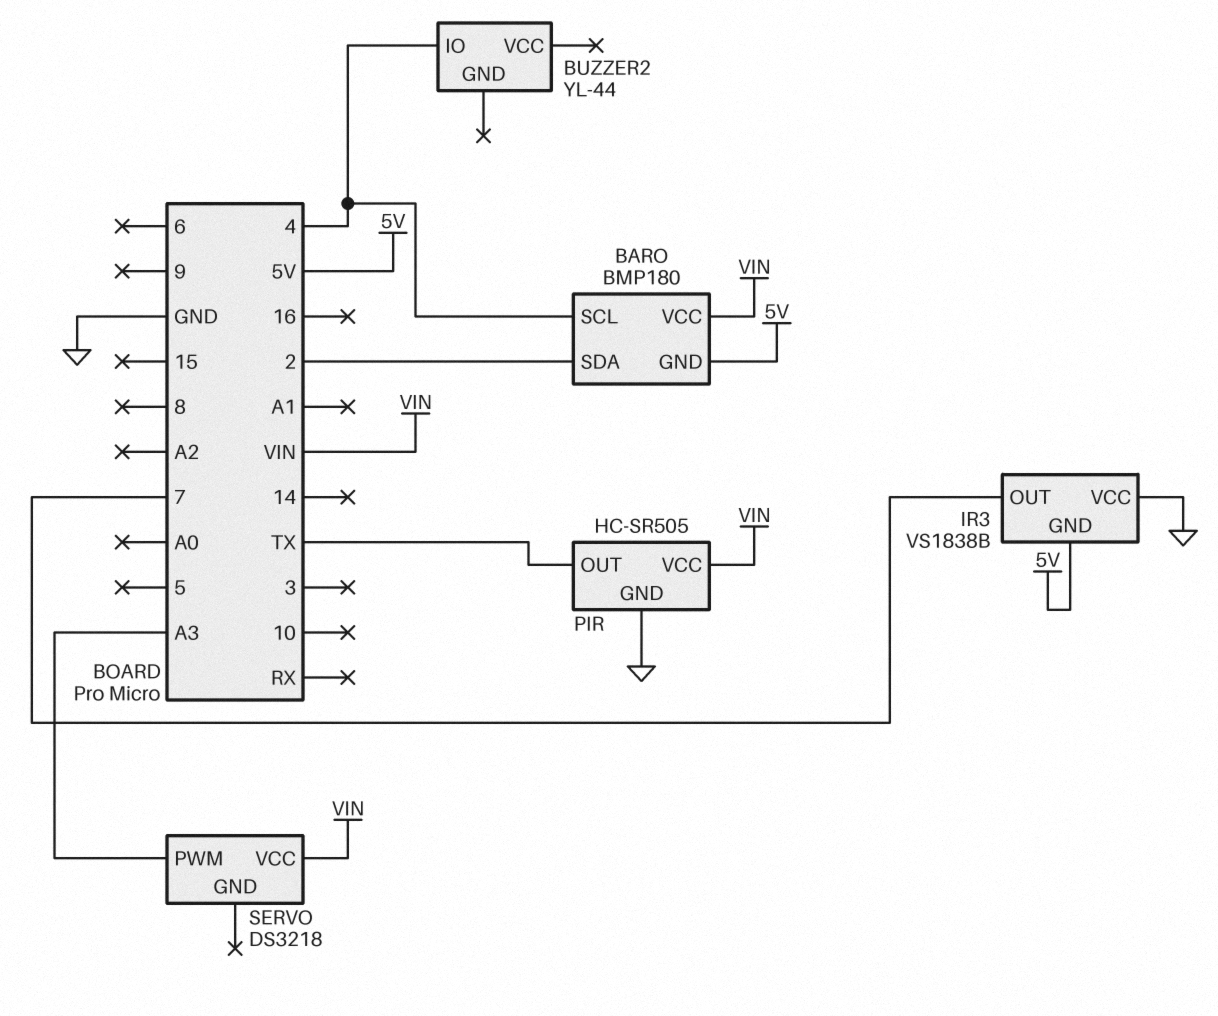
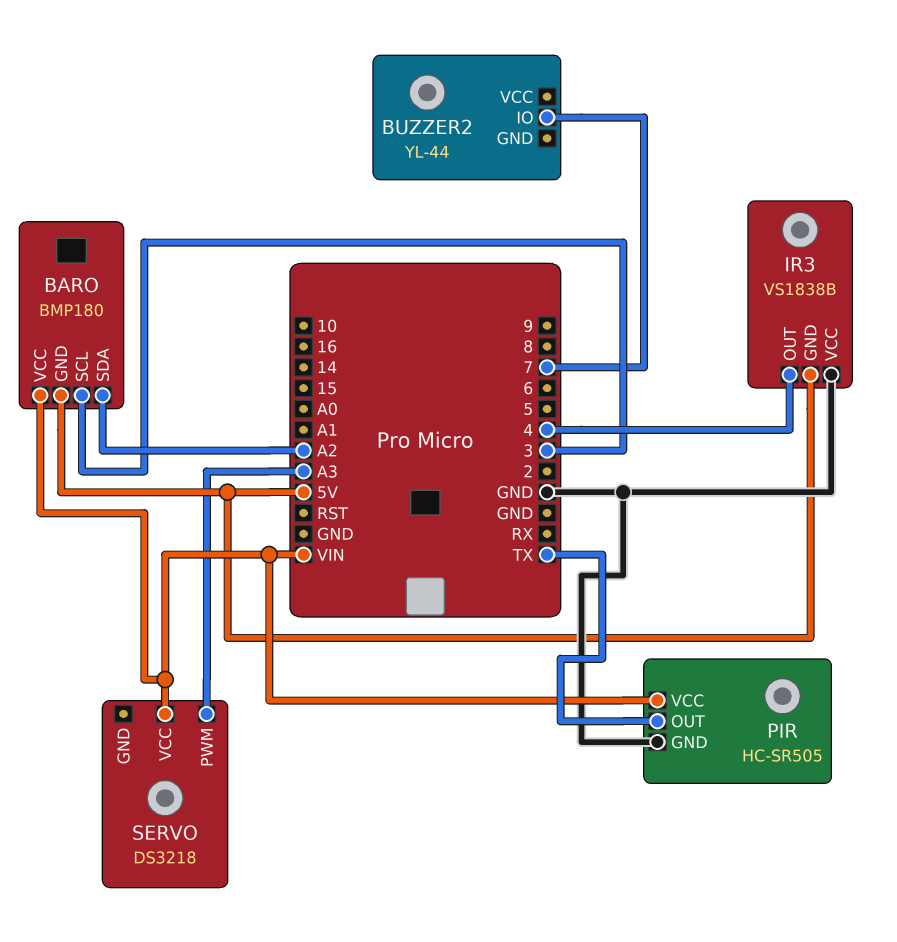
BARO pin SCL: 4 -> 3
BARO pin SDA: 2 -> A2
BUZZER2 pin IO: 4 -> 7
IR3 pin OUT: 7 -> 4

